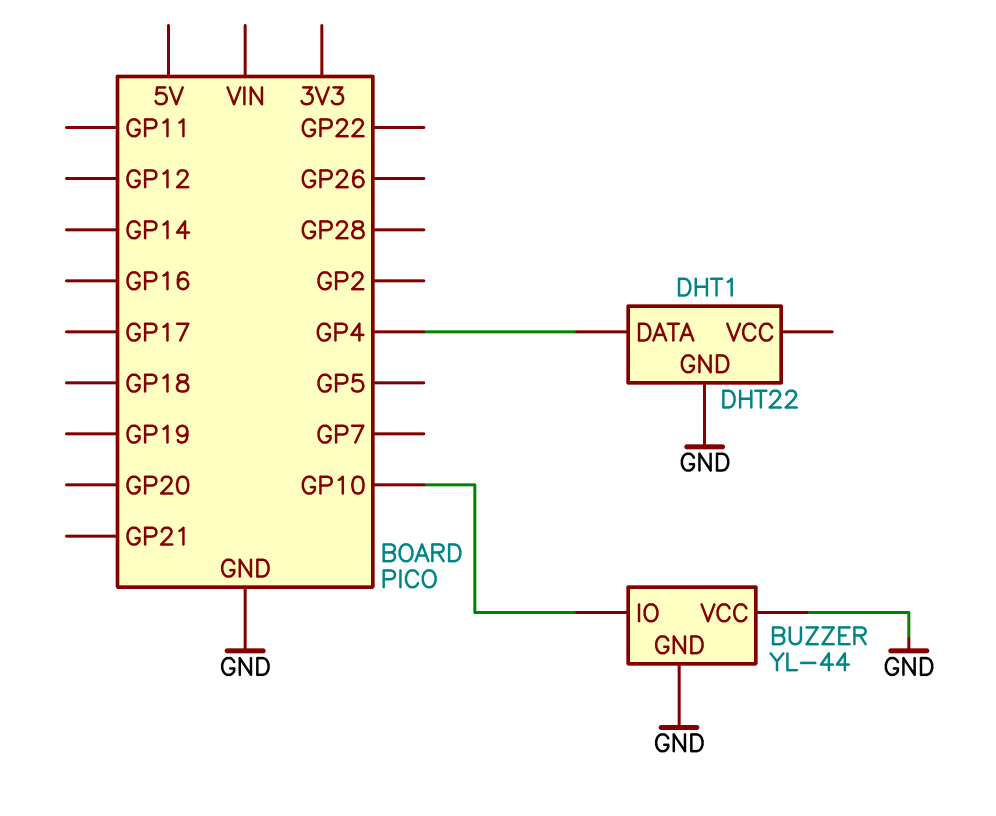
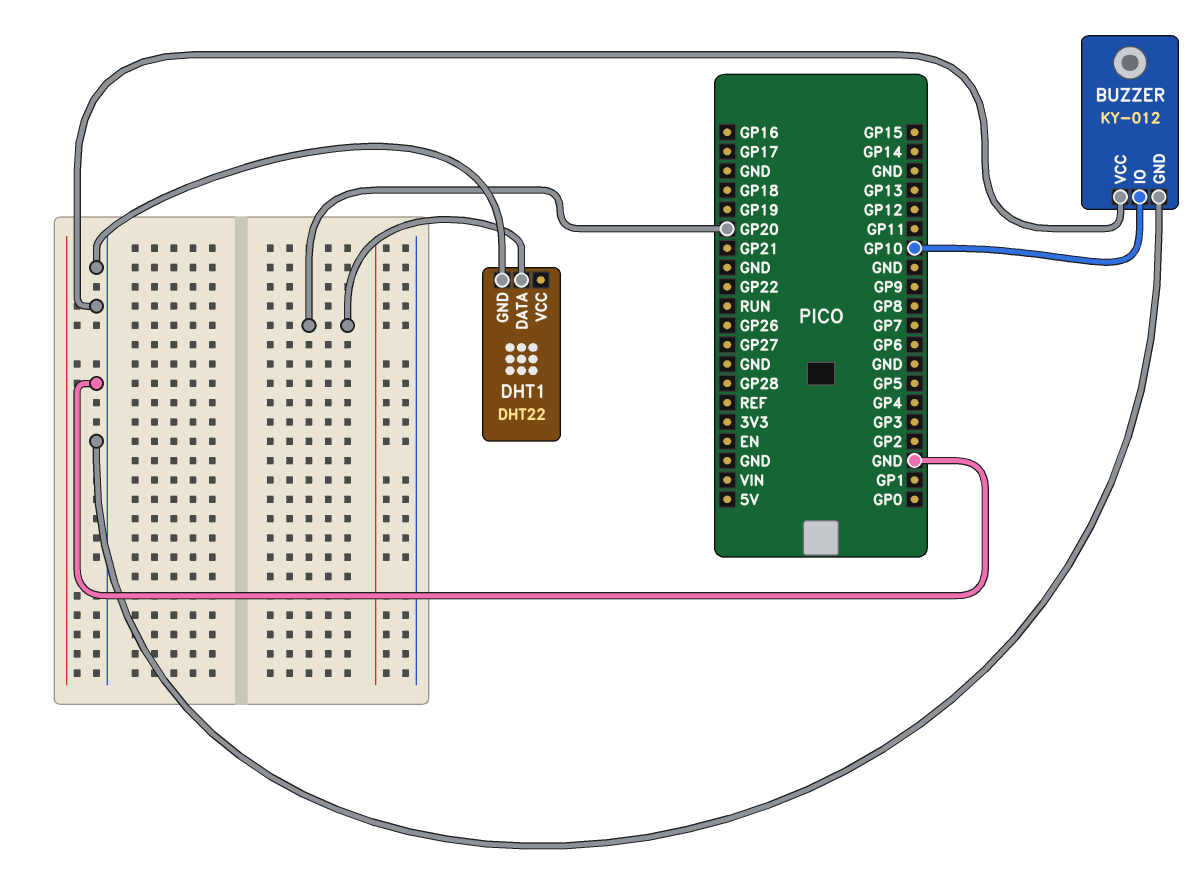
BUZZER: YL-44 -> KY-012
DHT1 pin DATA: GP4 -> GP20

